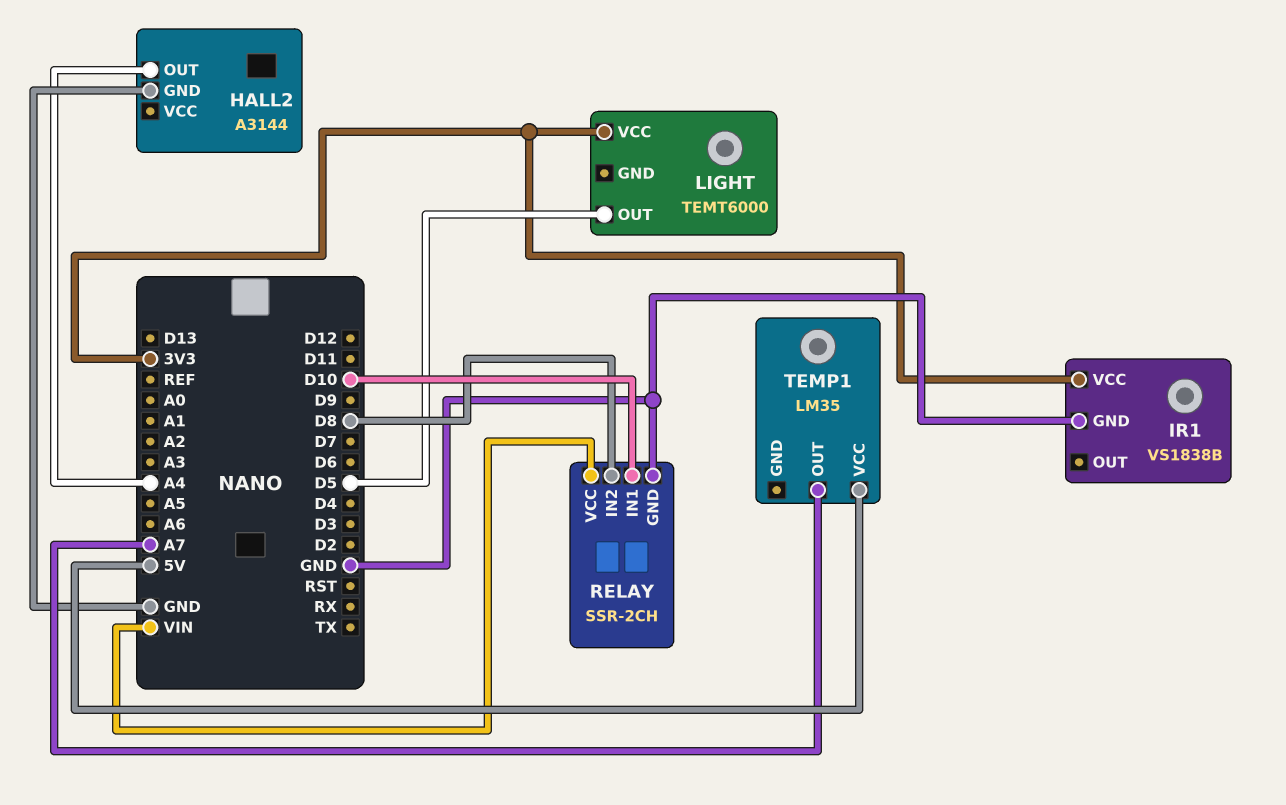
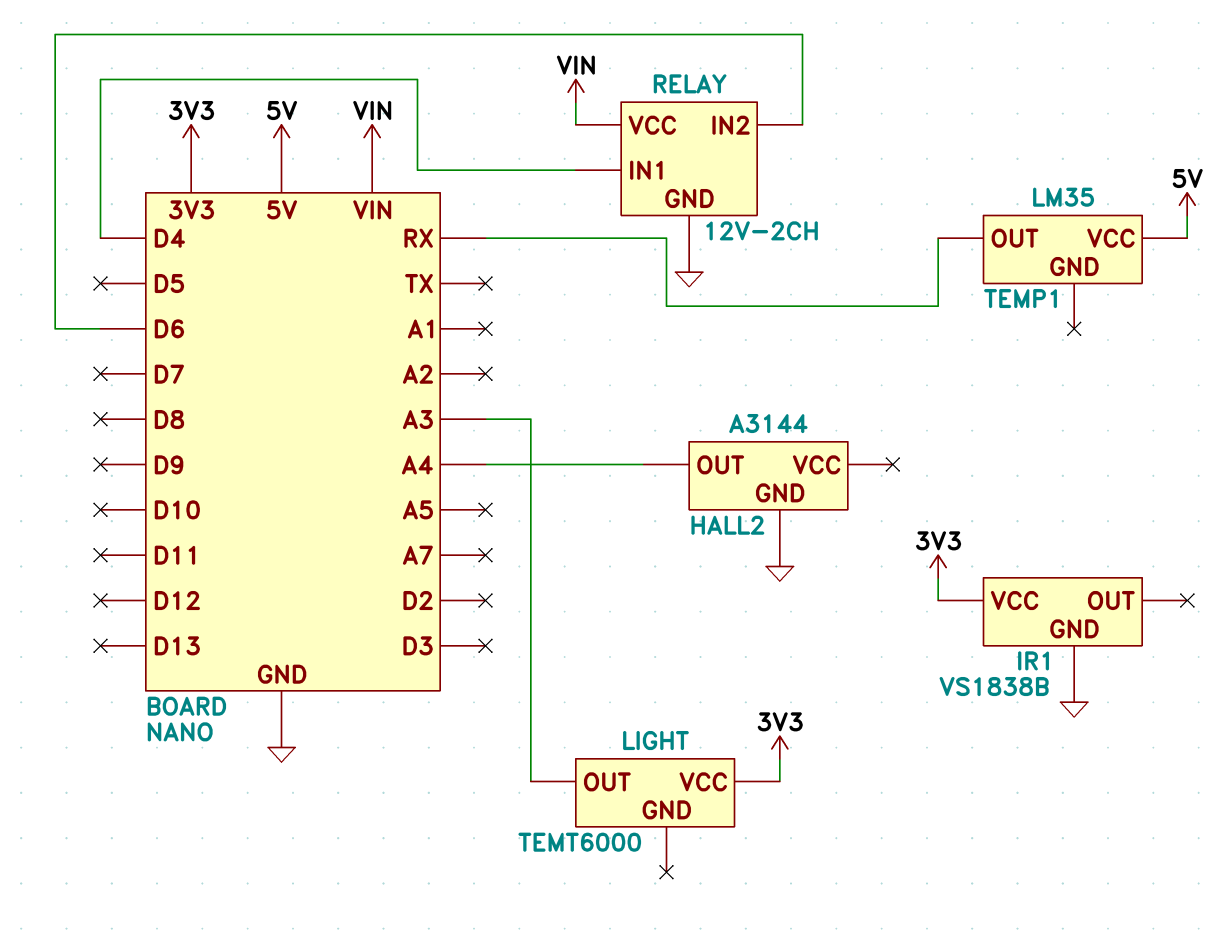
LIGHT pin OUT: D5 -> A3
RELAY: SSR-2CH -> 12V-2CH
RELAY pin IN1: D10 -> D4
RELAY pin IN2: D8 -> D6
TEMP1 pin OUT: A7 -> RX

